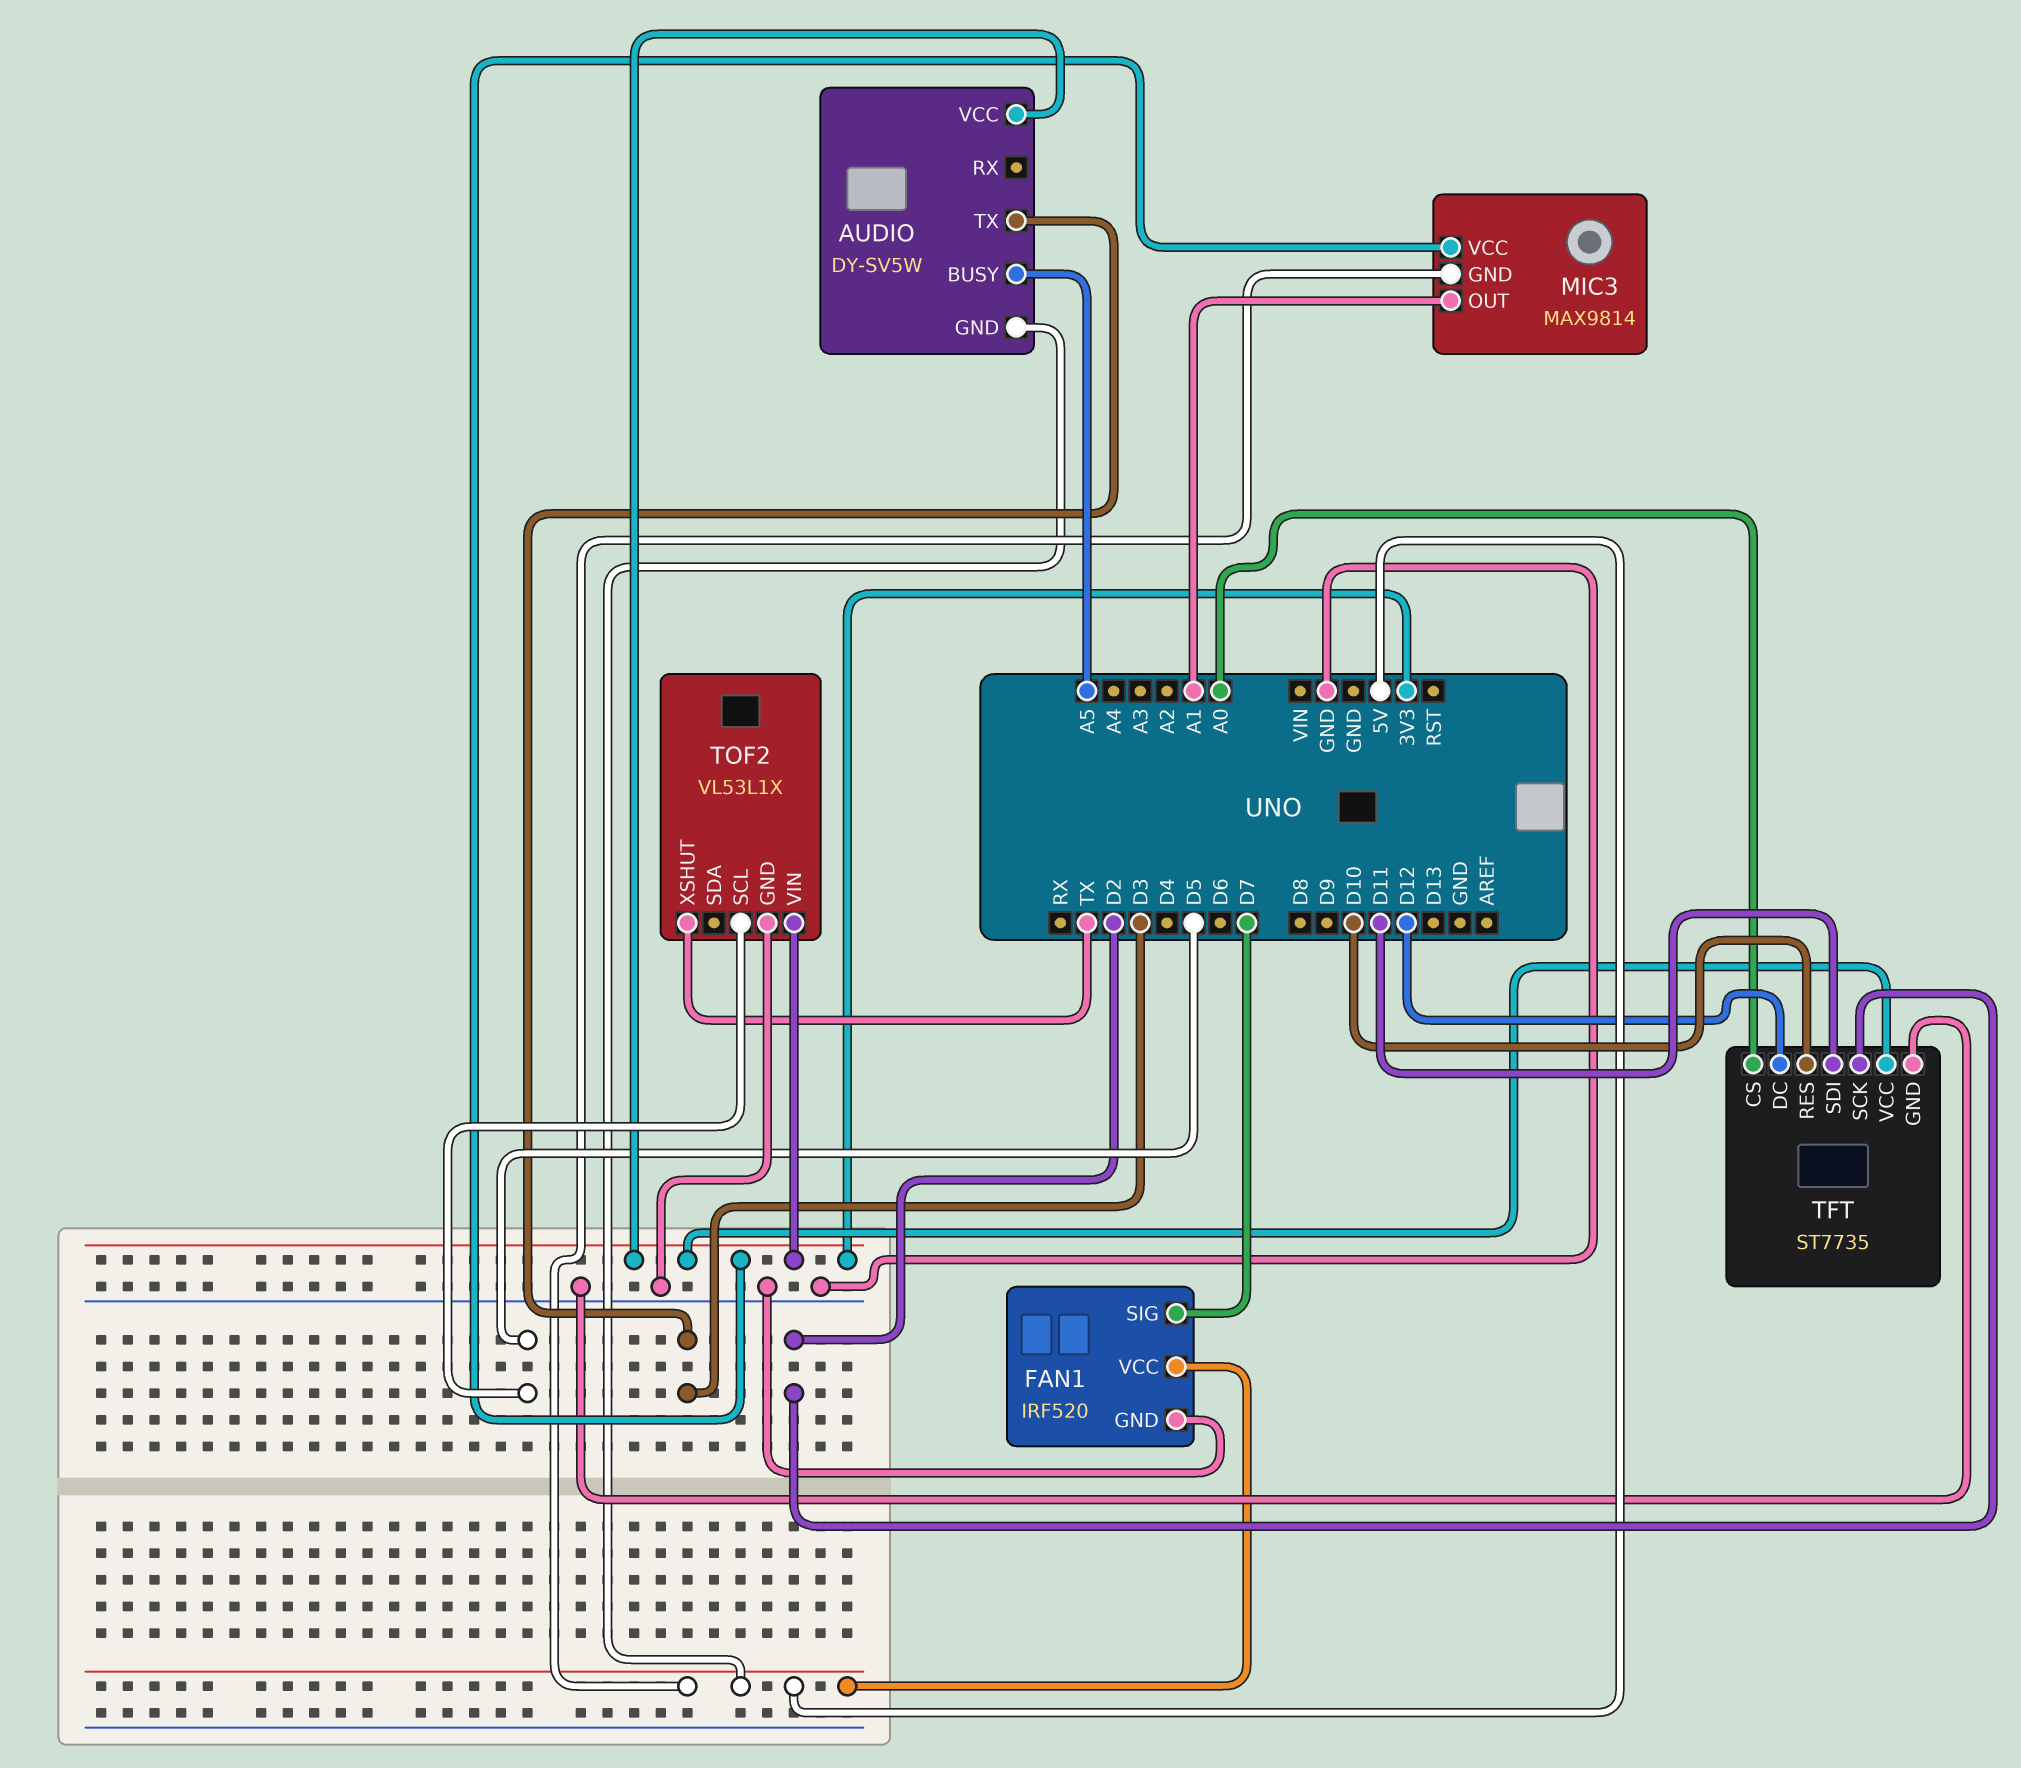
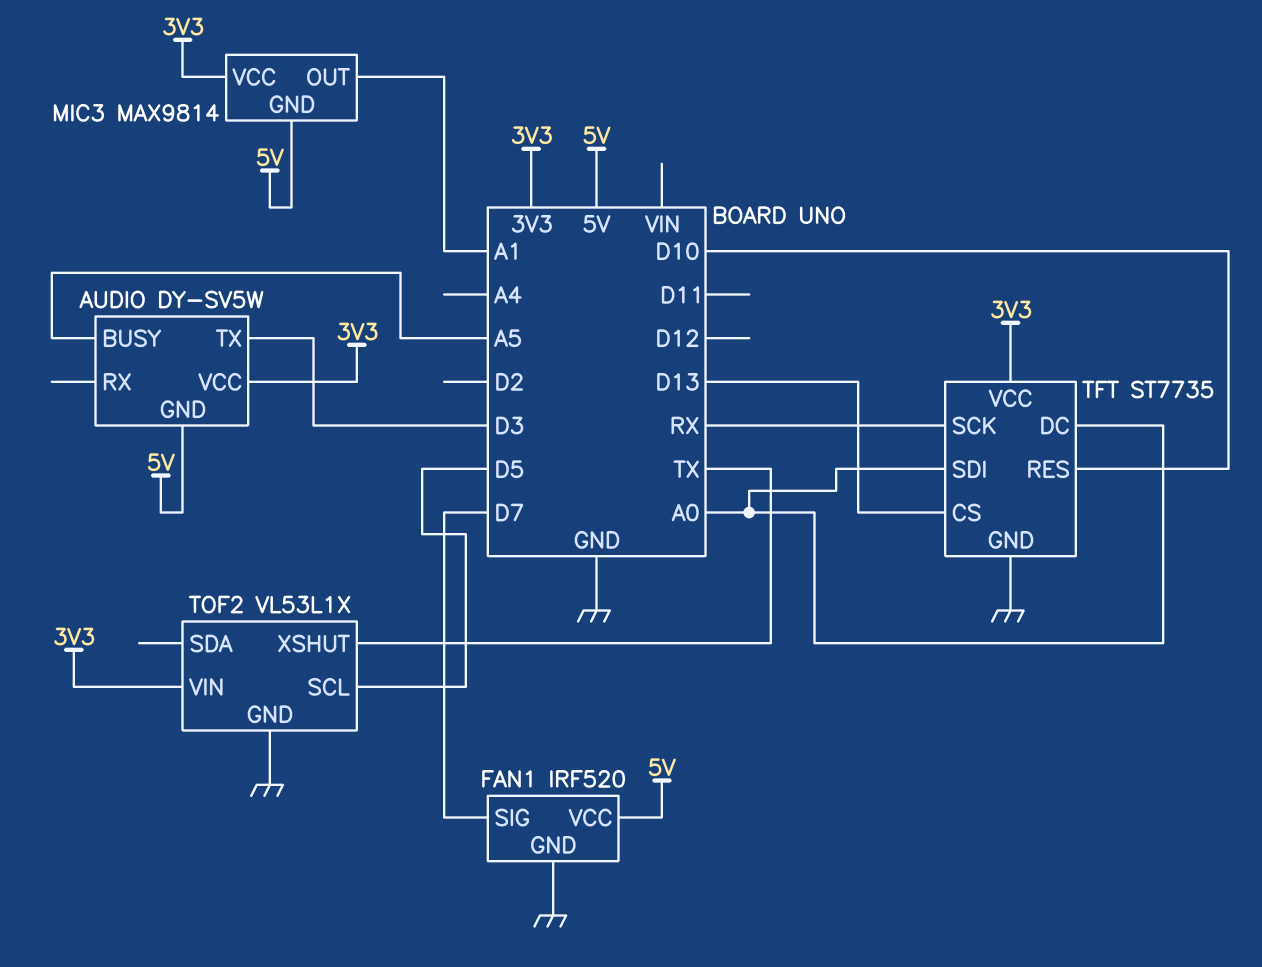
TFT pin CS: A0 -> D13
TFT pin DC: D12 -> A0
TFT pin SCK: D2 -> RX
TFT pin SDI: D11 -> A0

